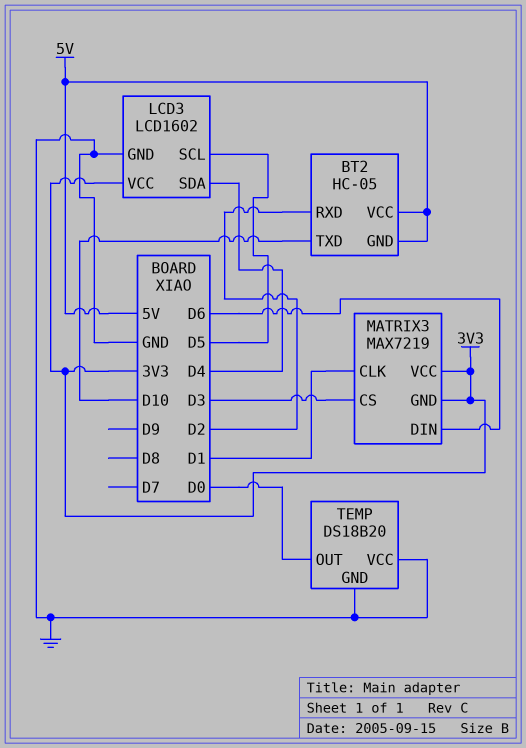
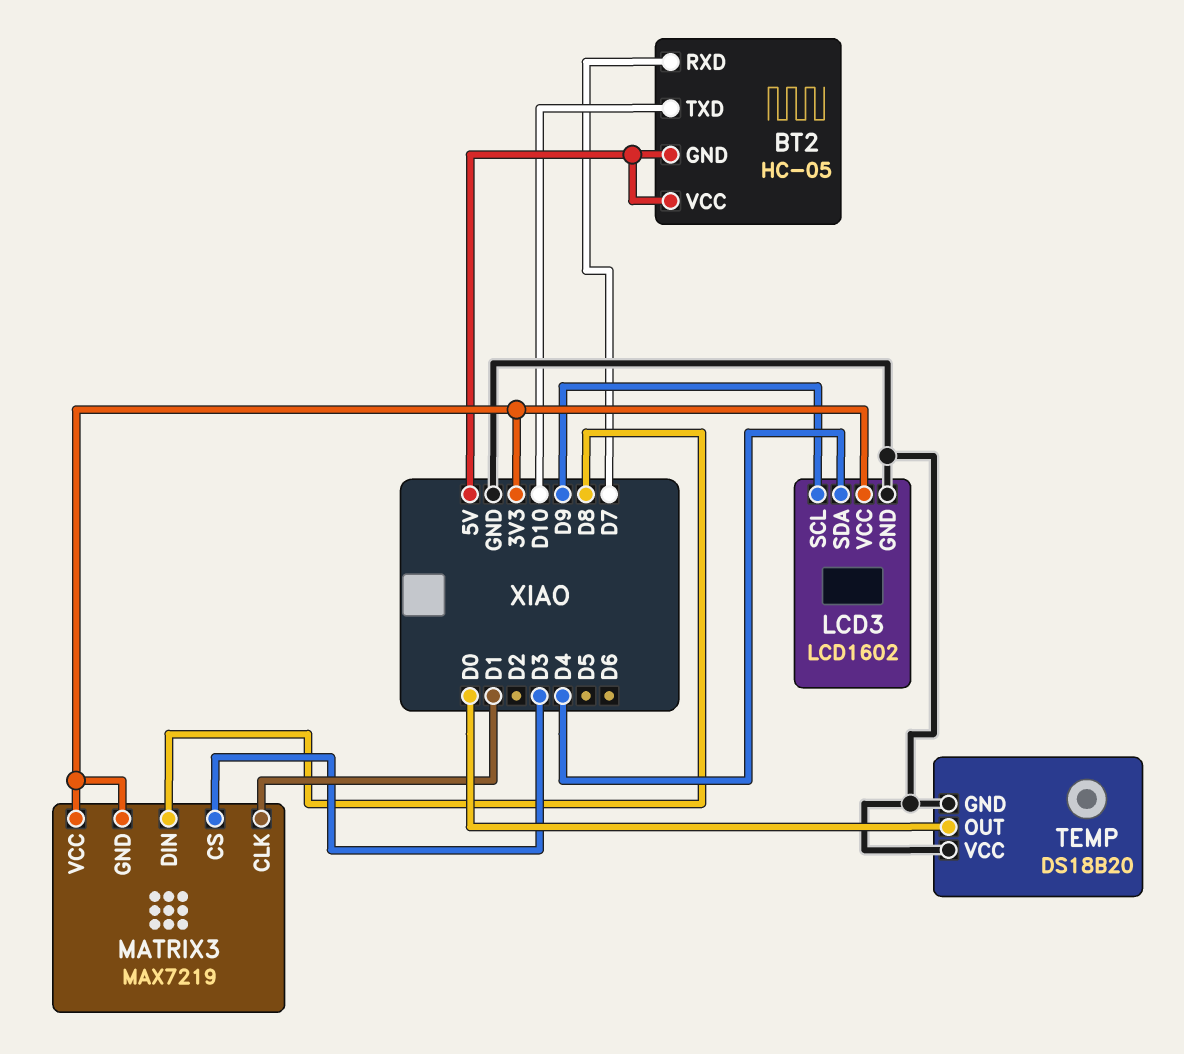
BT2 pin RXD: D2 -> D7
LCD3 pin SCL: D5 -> D9
MATRIX3 pin DIN: D6 -> D8

